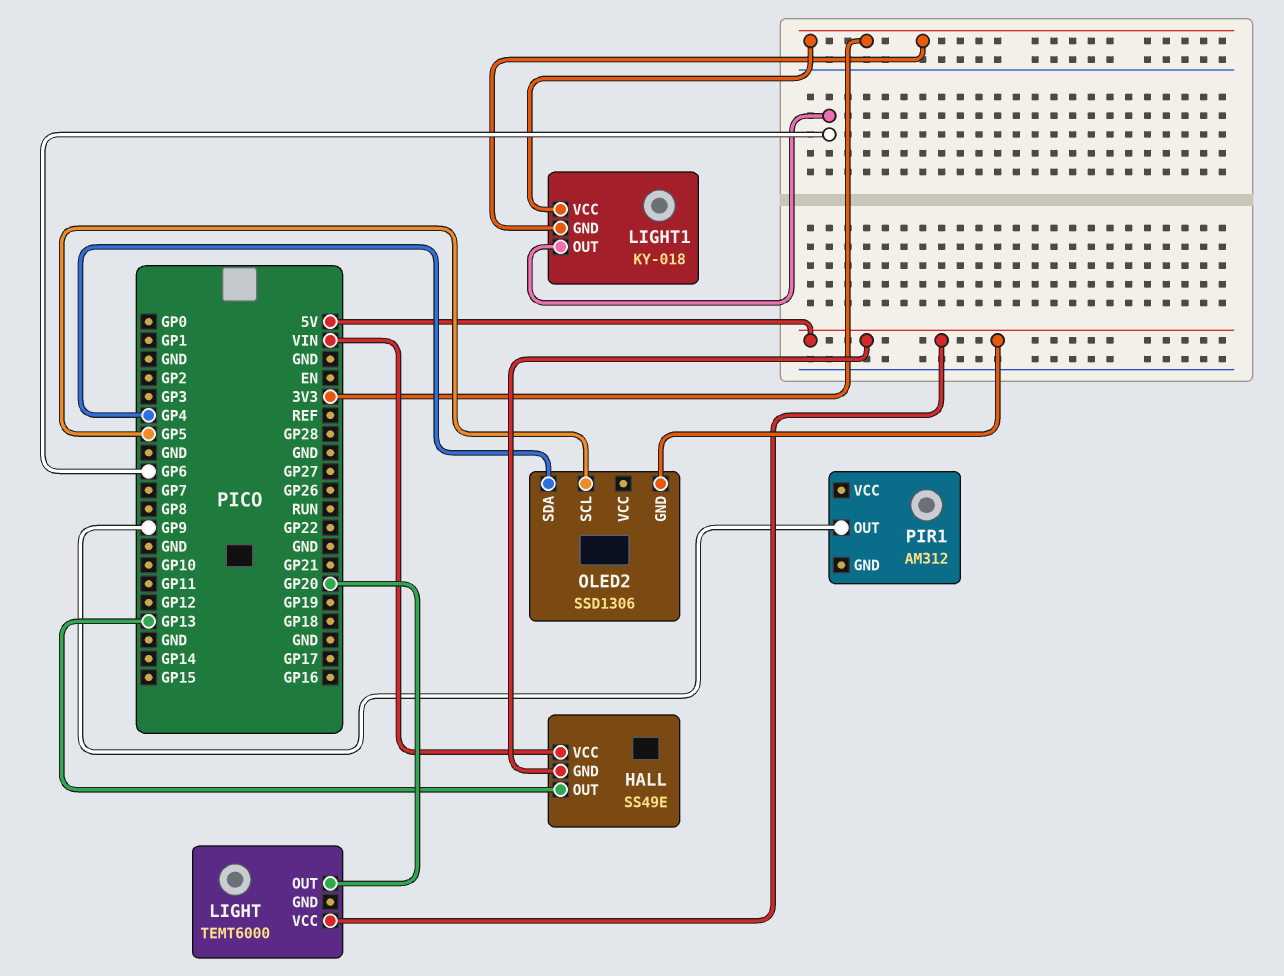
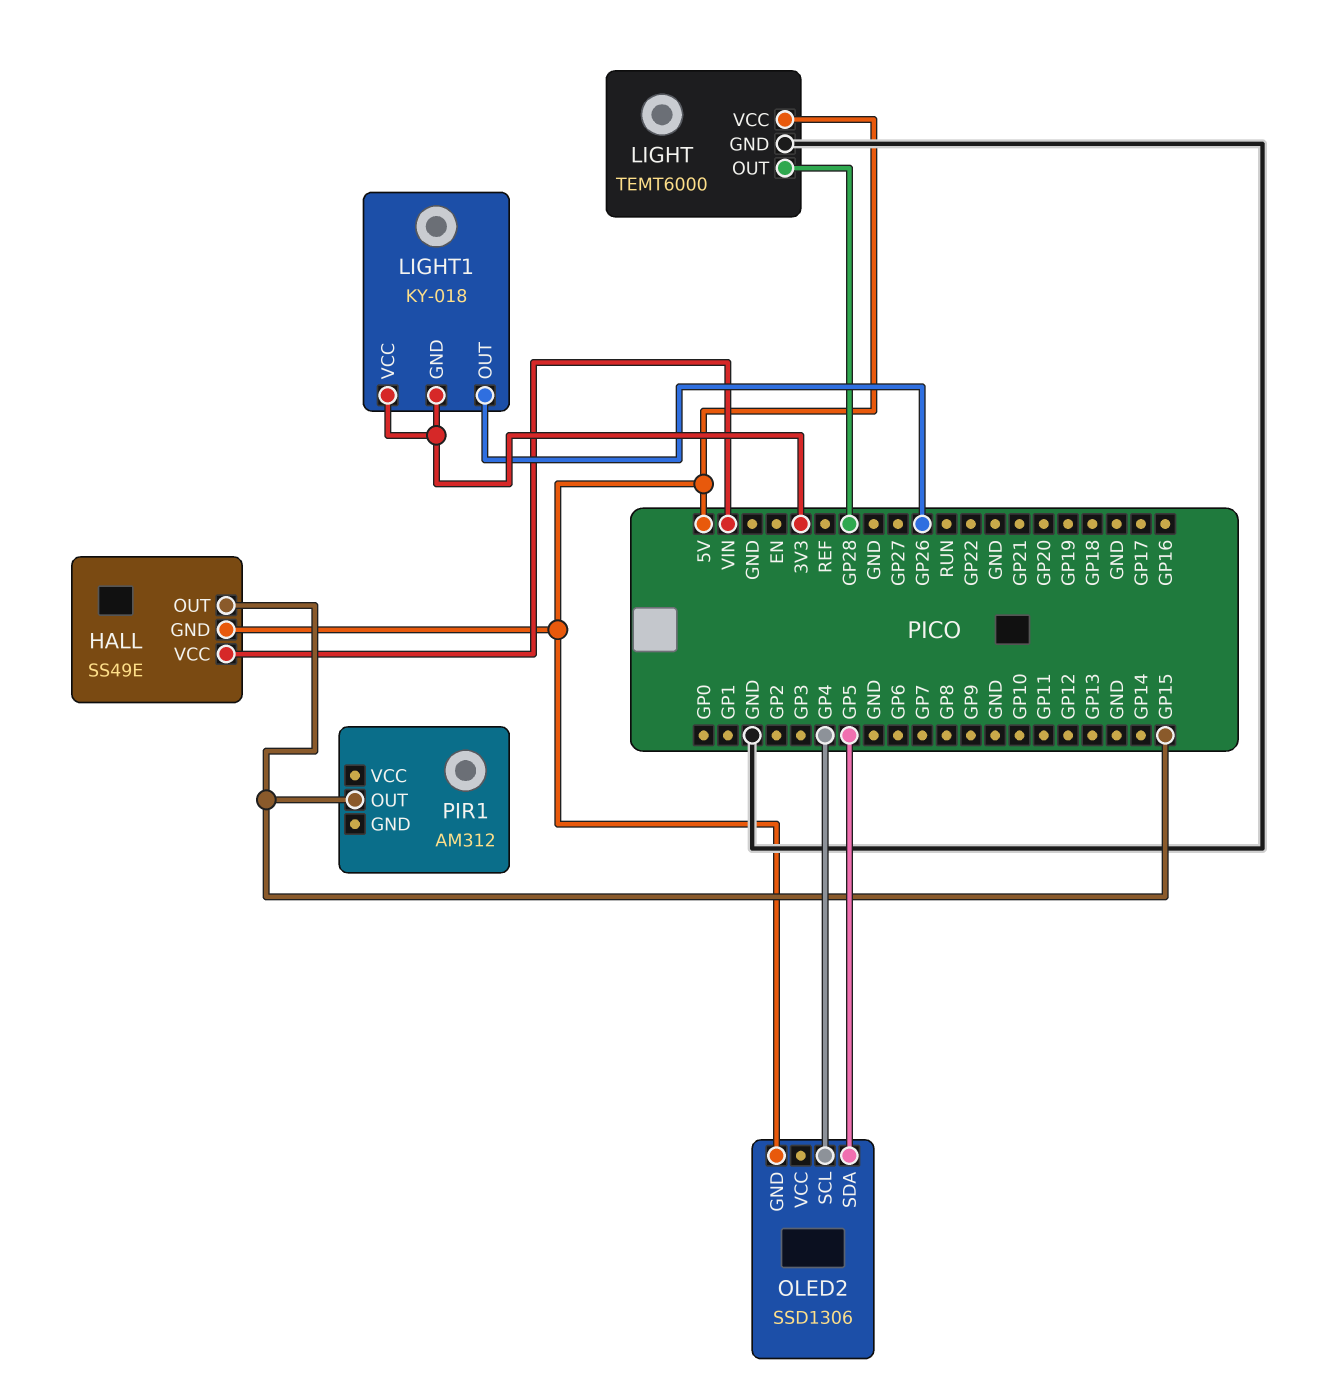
HALL pin OUT: GP13 -> GP15
LIGHT pin GND: none -> GND
LIGHT pin OUT: GP20 -> GP28
LIGHT1 pin OUT: GP6 -> GP26
OLED2 pin SCL: GP5 -> GP4
OLED2 pin SDA: GP4 -> GP5
PIR1 pin OUT: GP9 -> GP15

